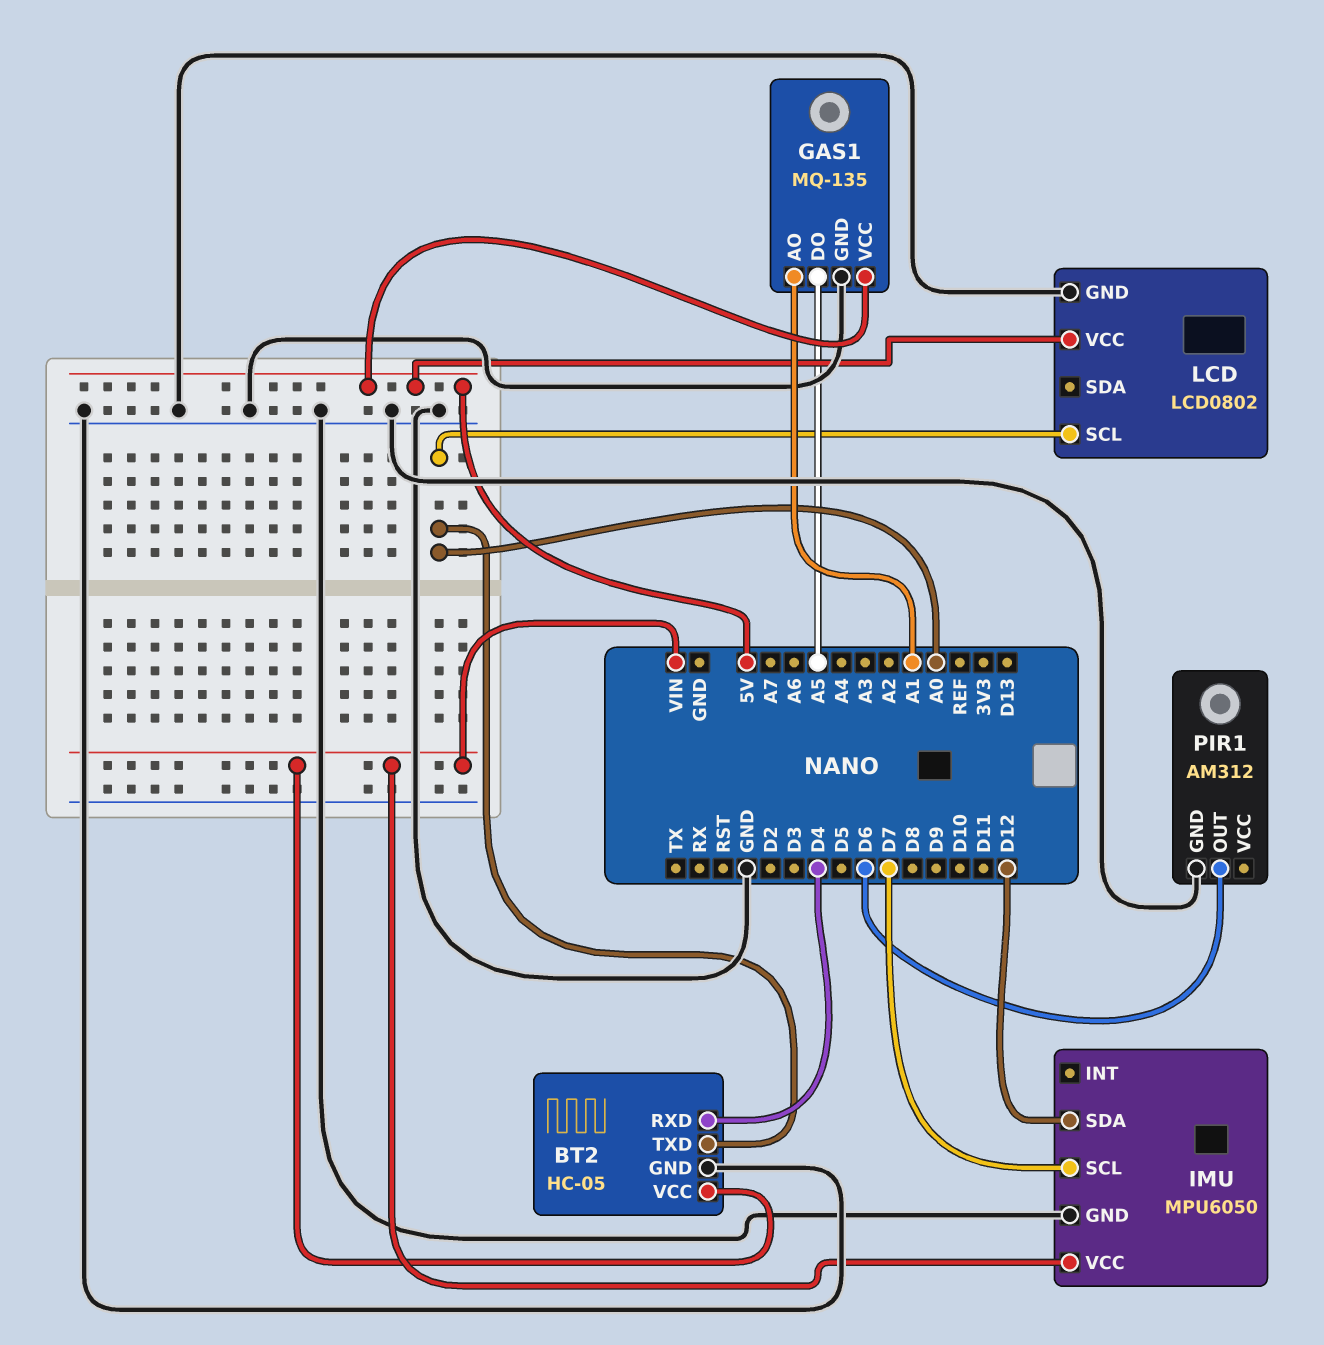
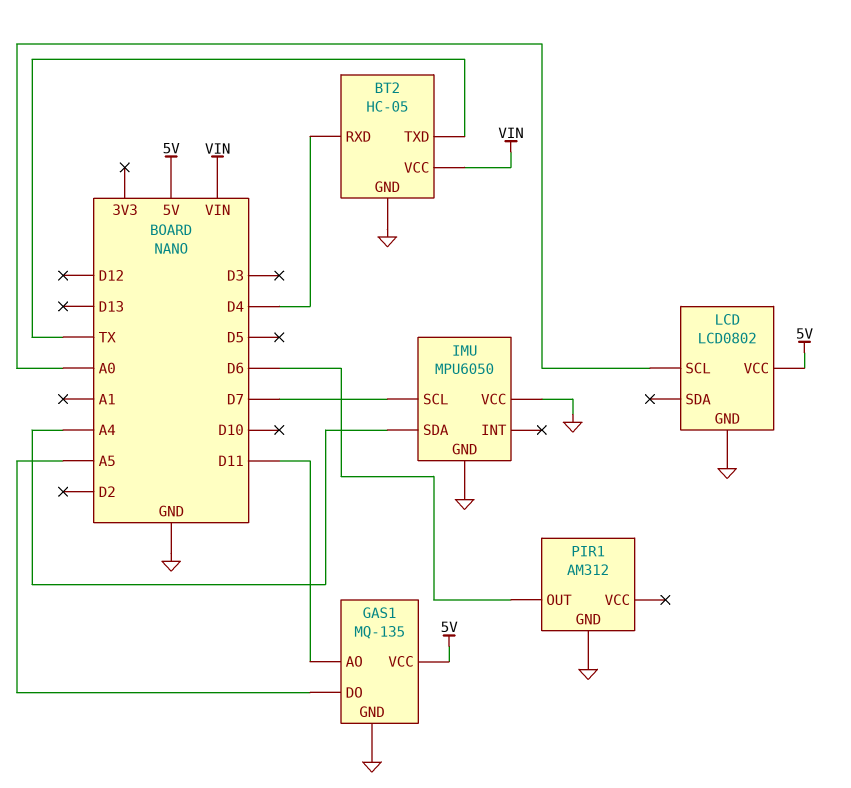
BT2 pin TXD: A0 -> TX
GAS1 pin AO: A1 -> D11
IMU pin SDA: D12 -> A4
IMU pin VCC: VIN -> GND

